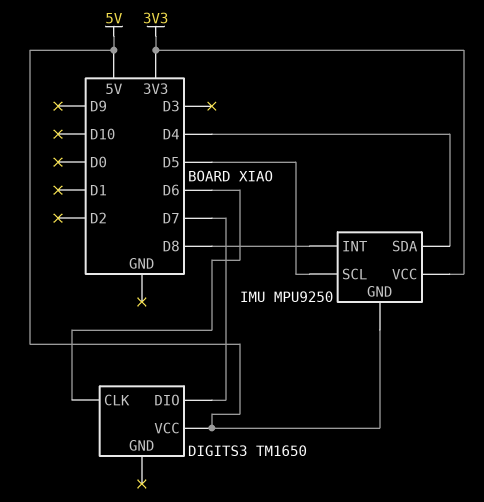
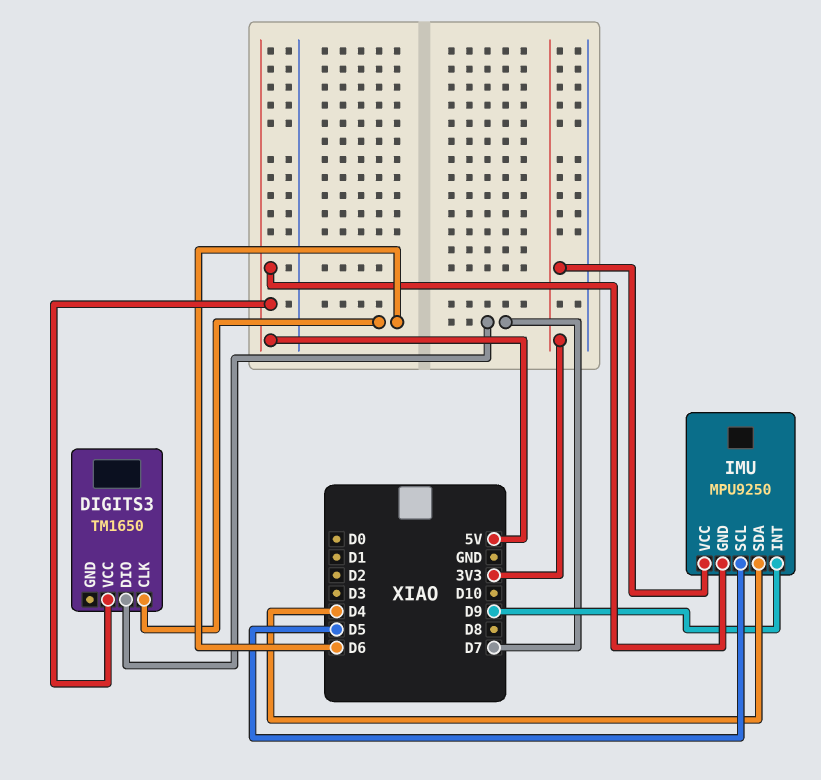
IMU pin INT: D8 -> D9

